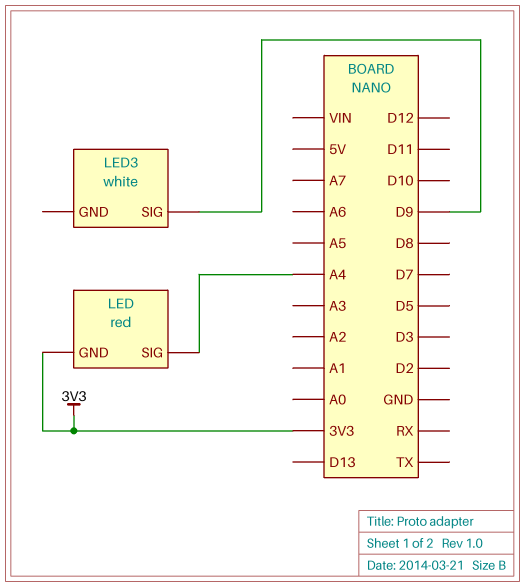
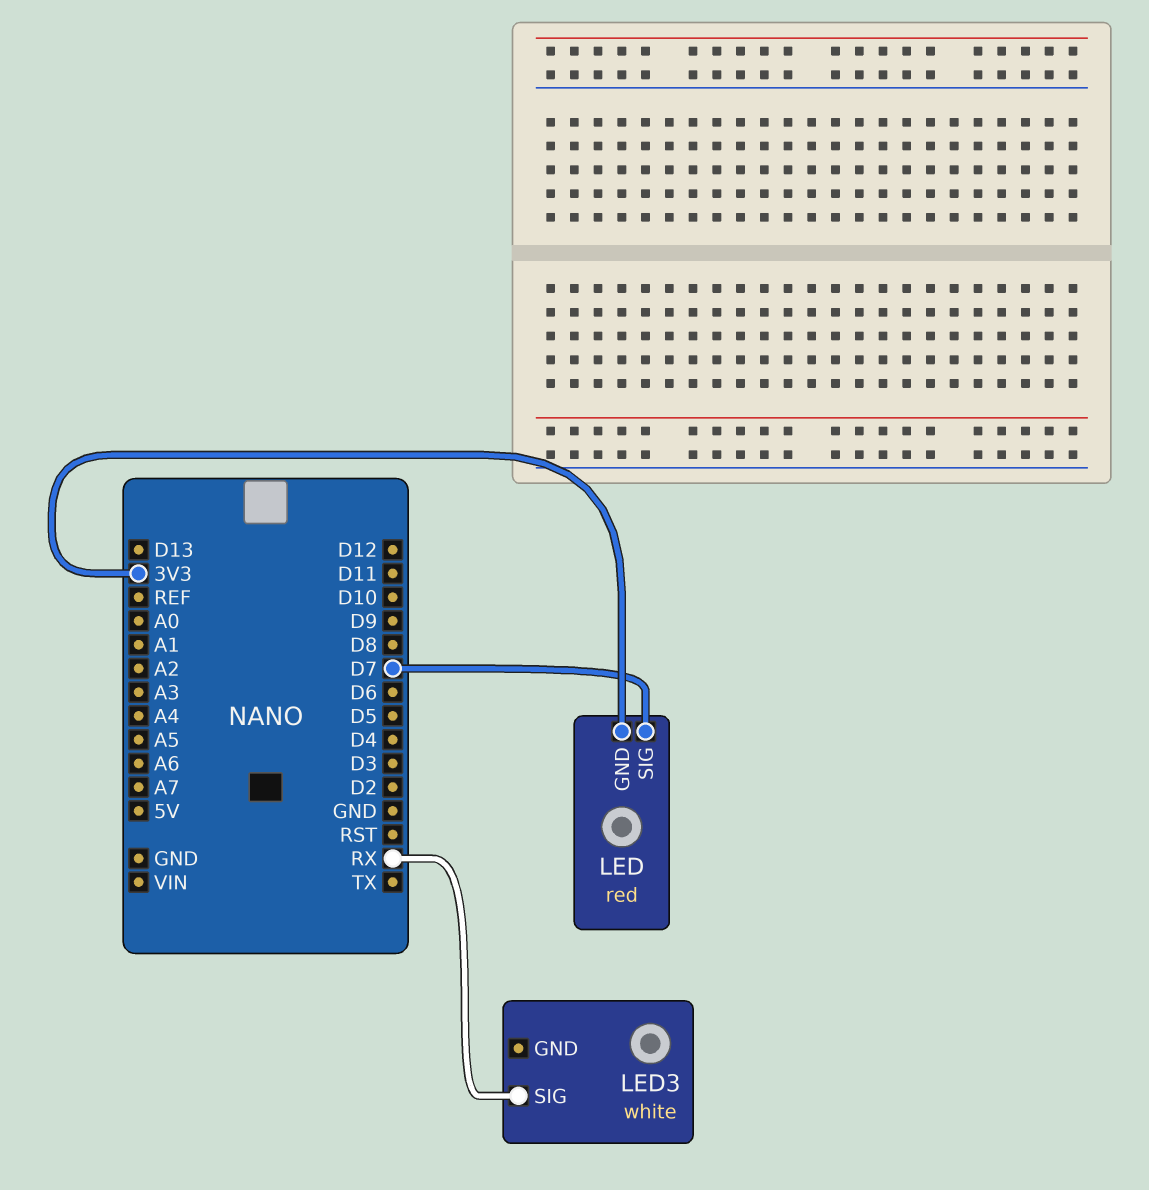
LED pin SIG: A4 -> D7
LED3 pin SIG: D9 -> RX

